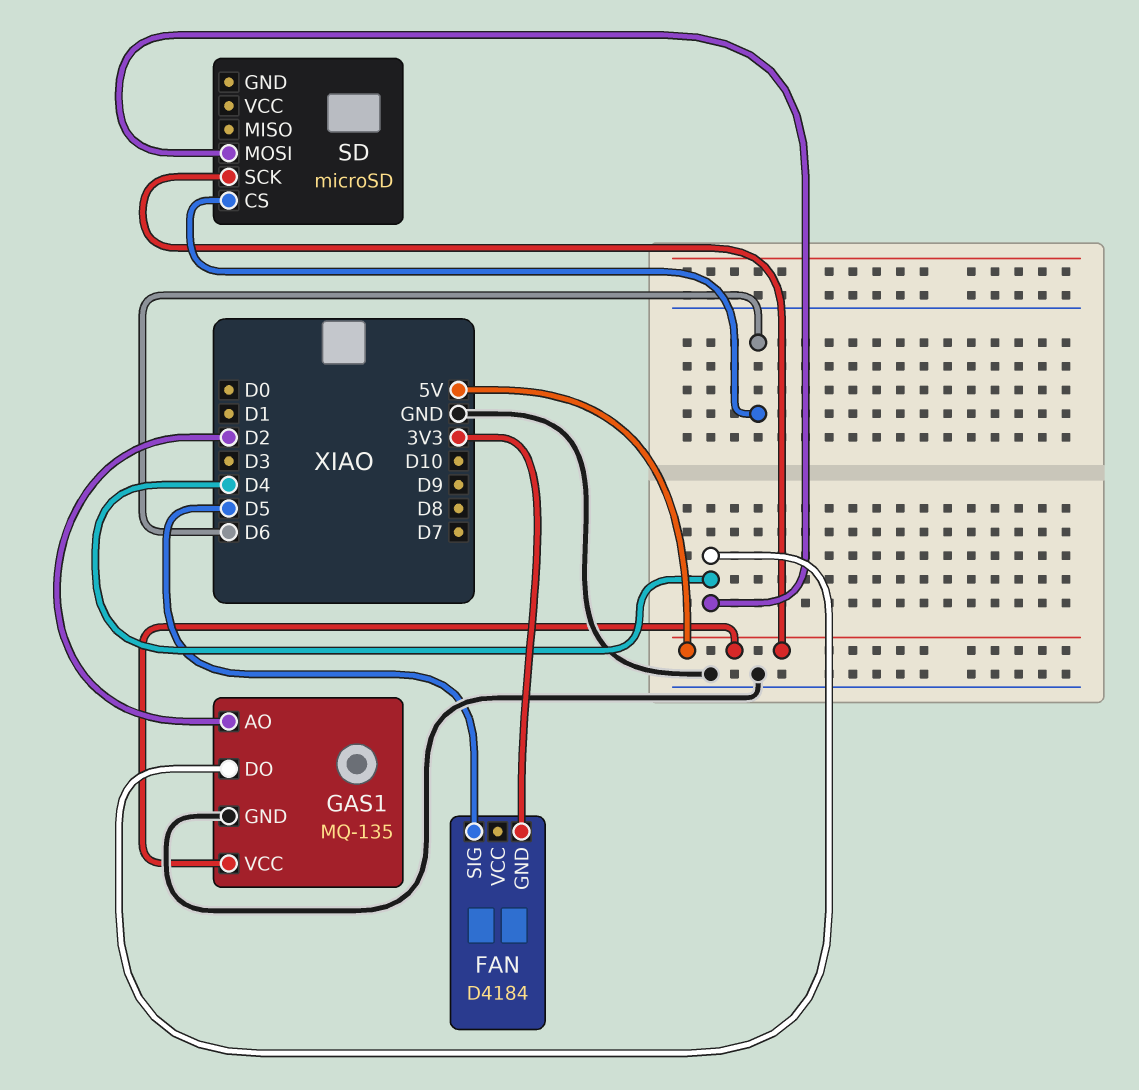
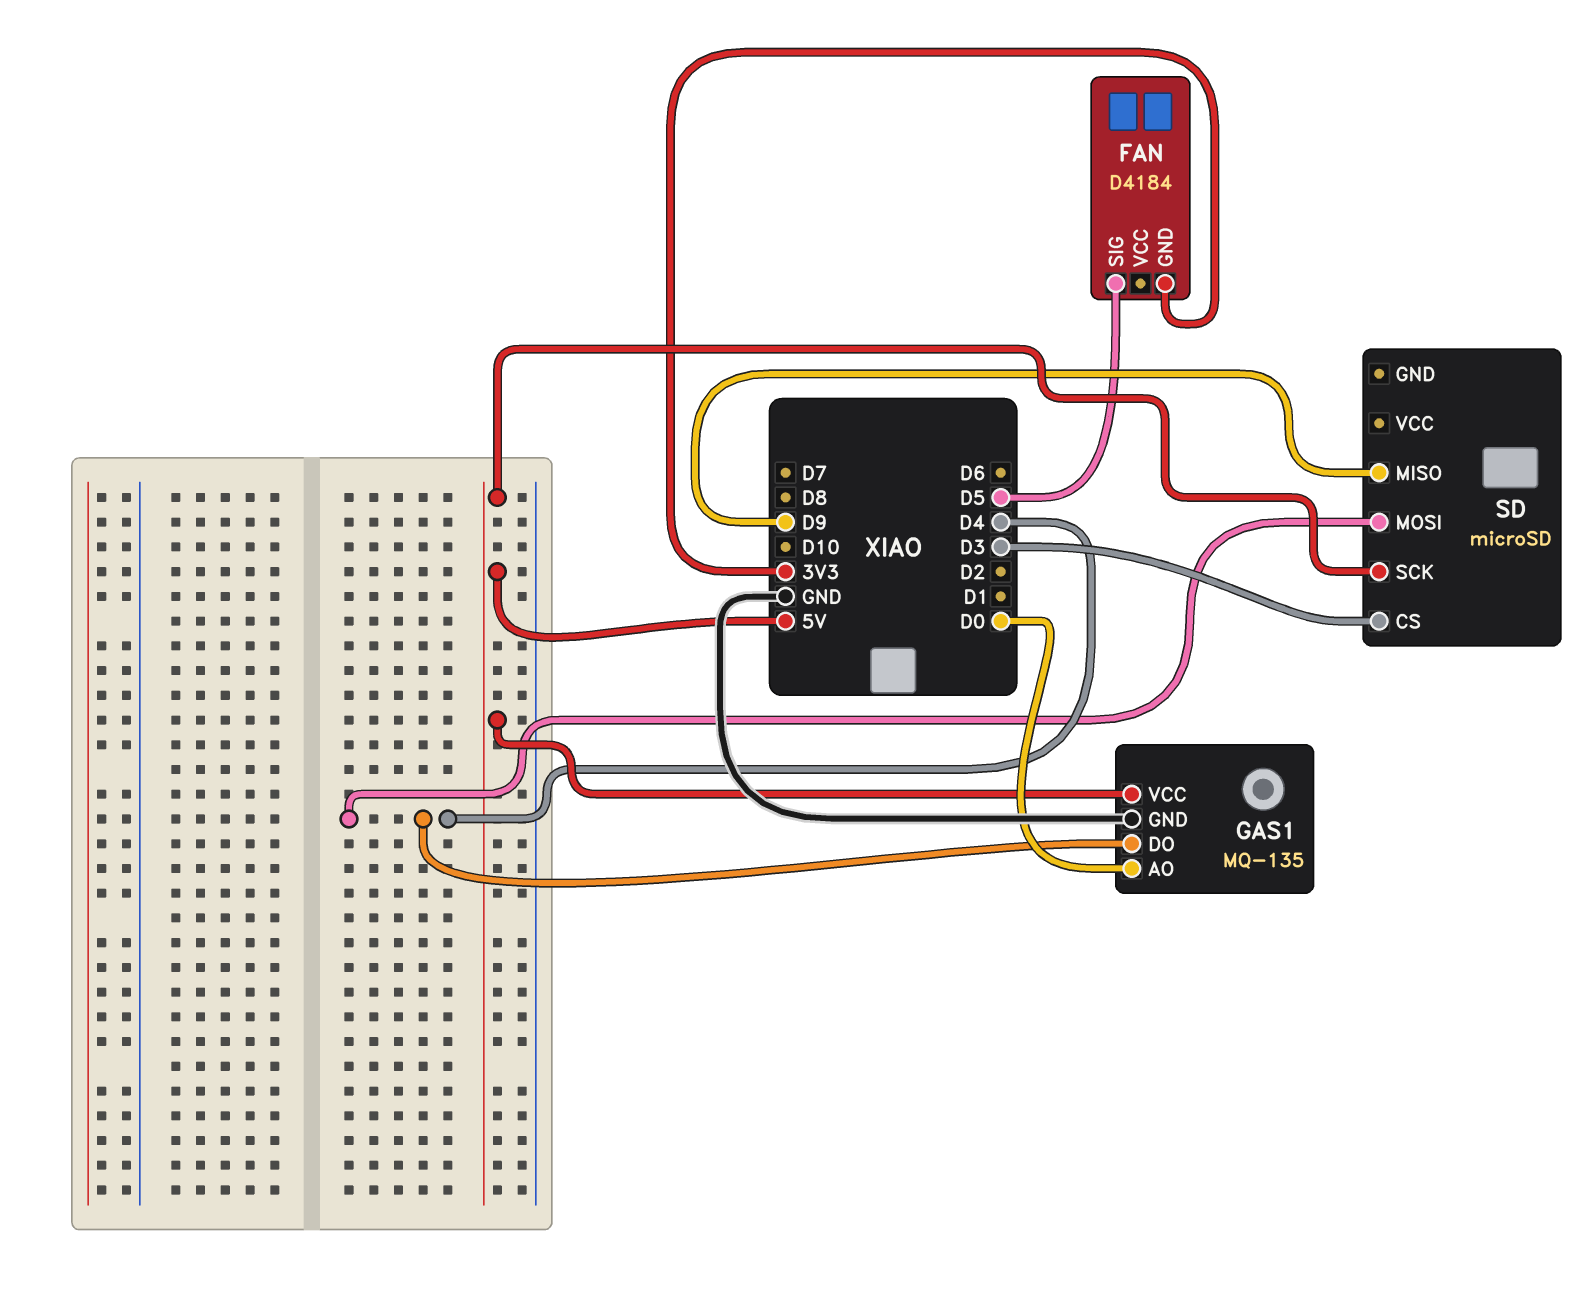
GAS1 pin AO: D2 -> D0
SD pin CS: D6 -> D3
SD pin MISO: none -> D9

